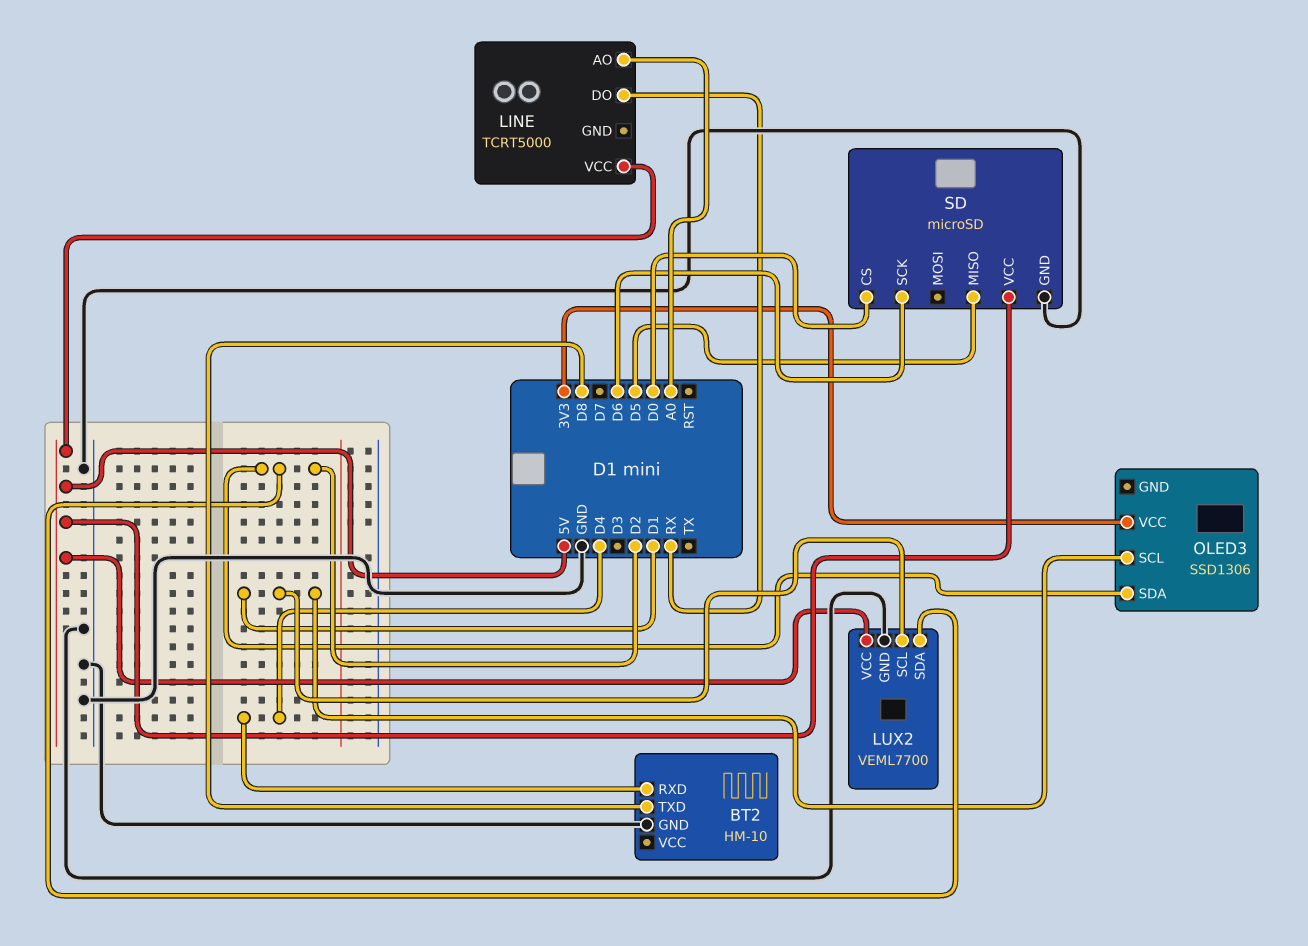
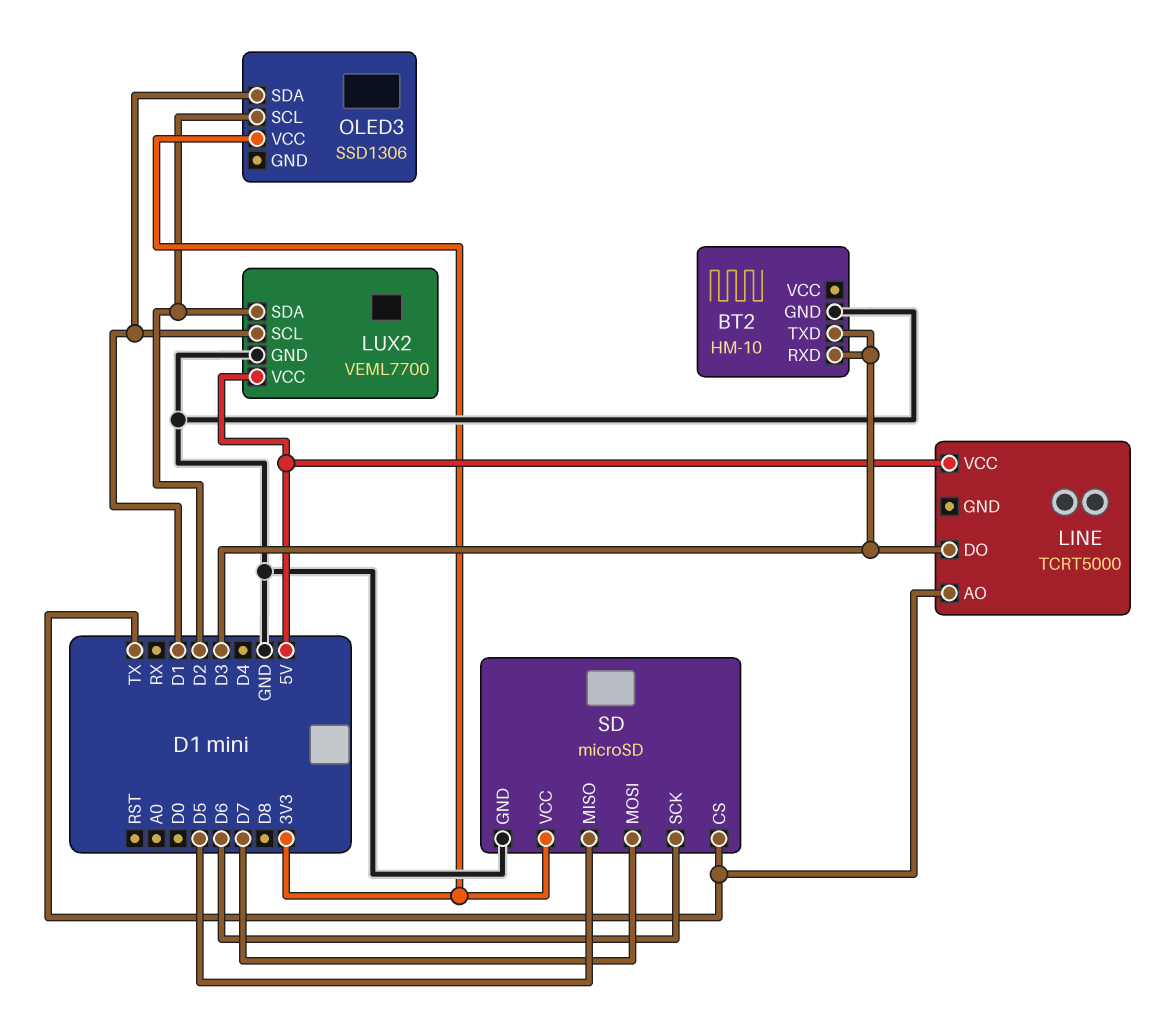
BT2 pin RXD: D4 -> D3
BT2 pin TXD: D8 -> D3
LINE pin AO: A0 -> TX
LINE pin DO: RX -> D3
OLED3 pin SCL: D1 -> D2
OLED3 pin SDA: D2 -> D1
SD pin CS: D0 -> TX
SD pin MOSI: none -> D7
SD pin VCC: 5V -> 3V3

